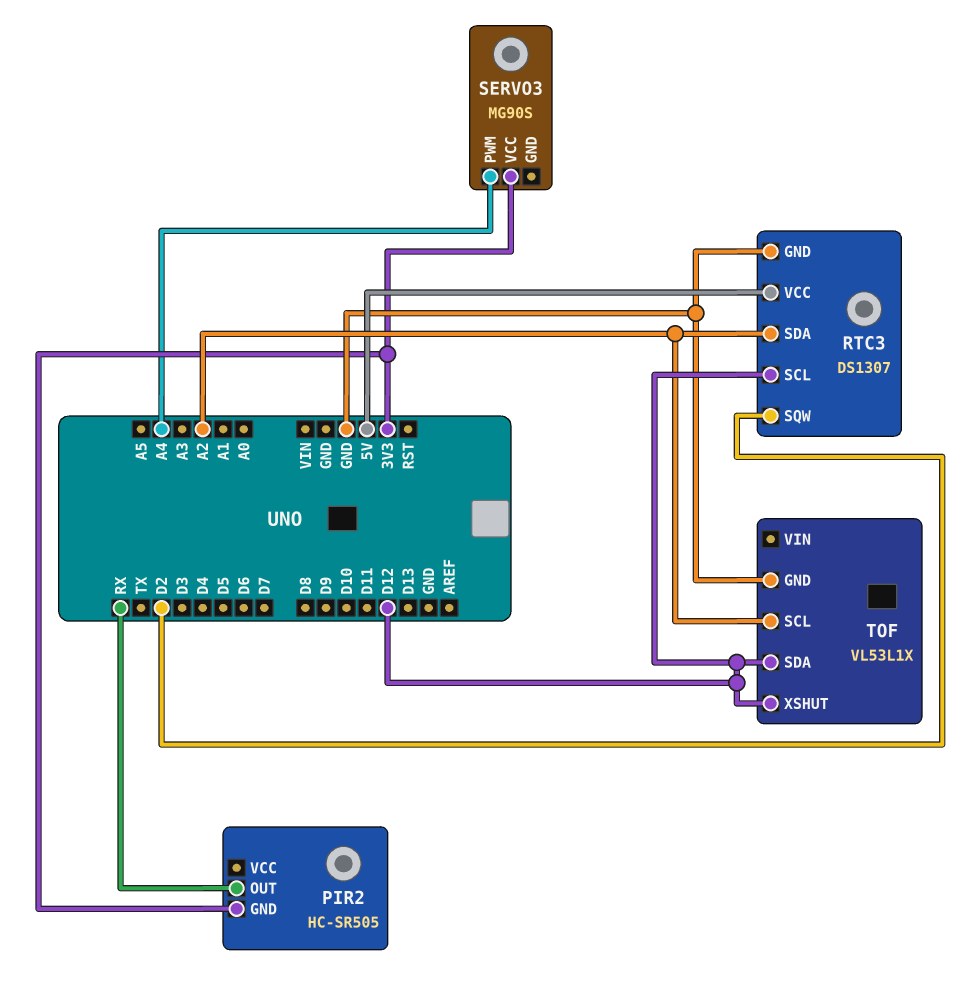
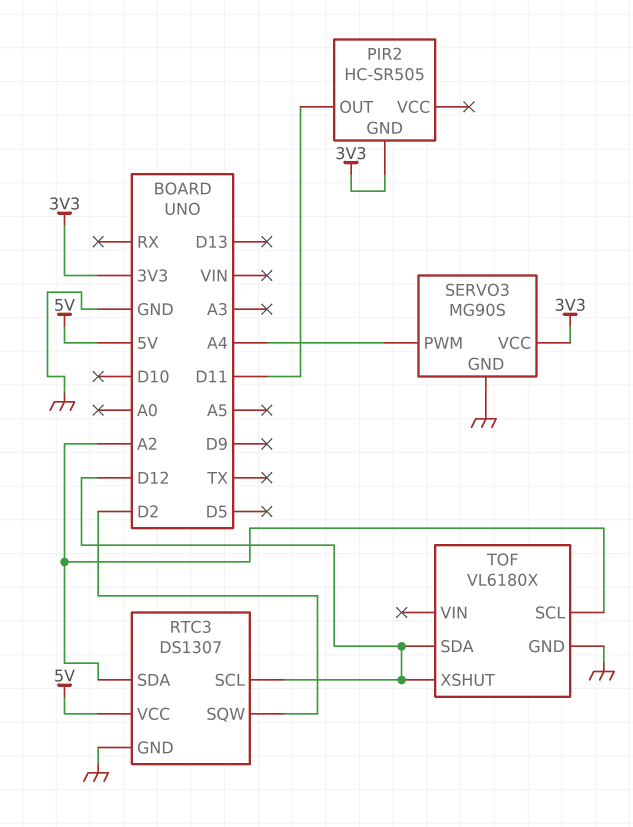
PIR2 pin OUT: RX -> D11
SERVO3 pin GND: none -> GND
TOF: VL53L1X -> VL6180X

